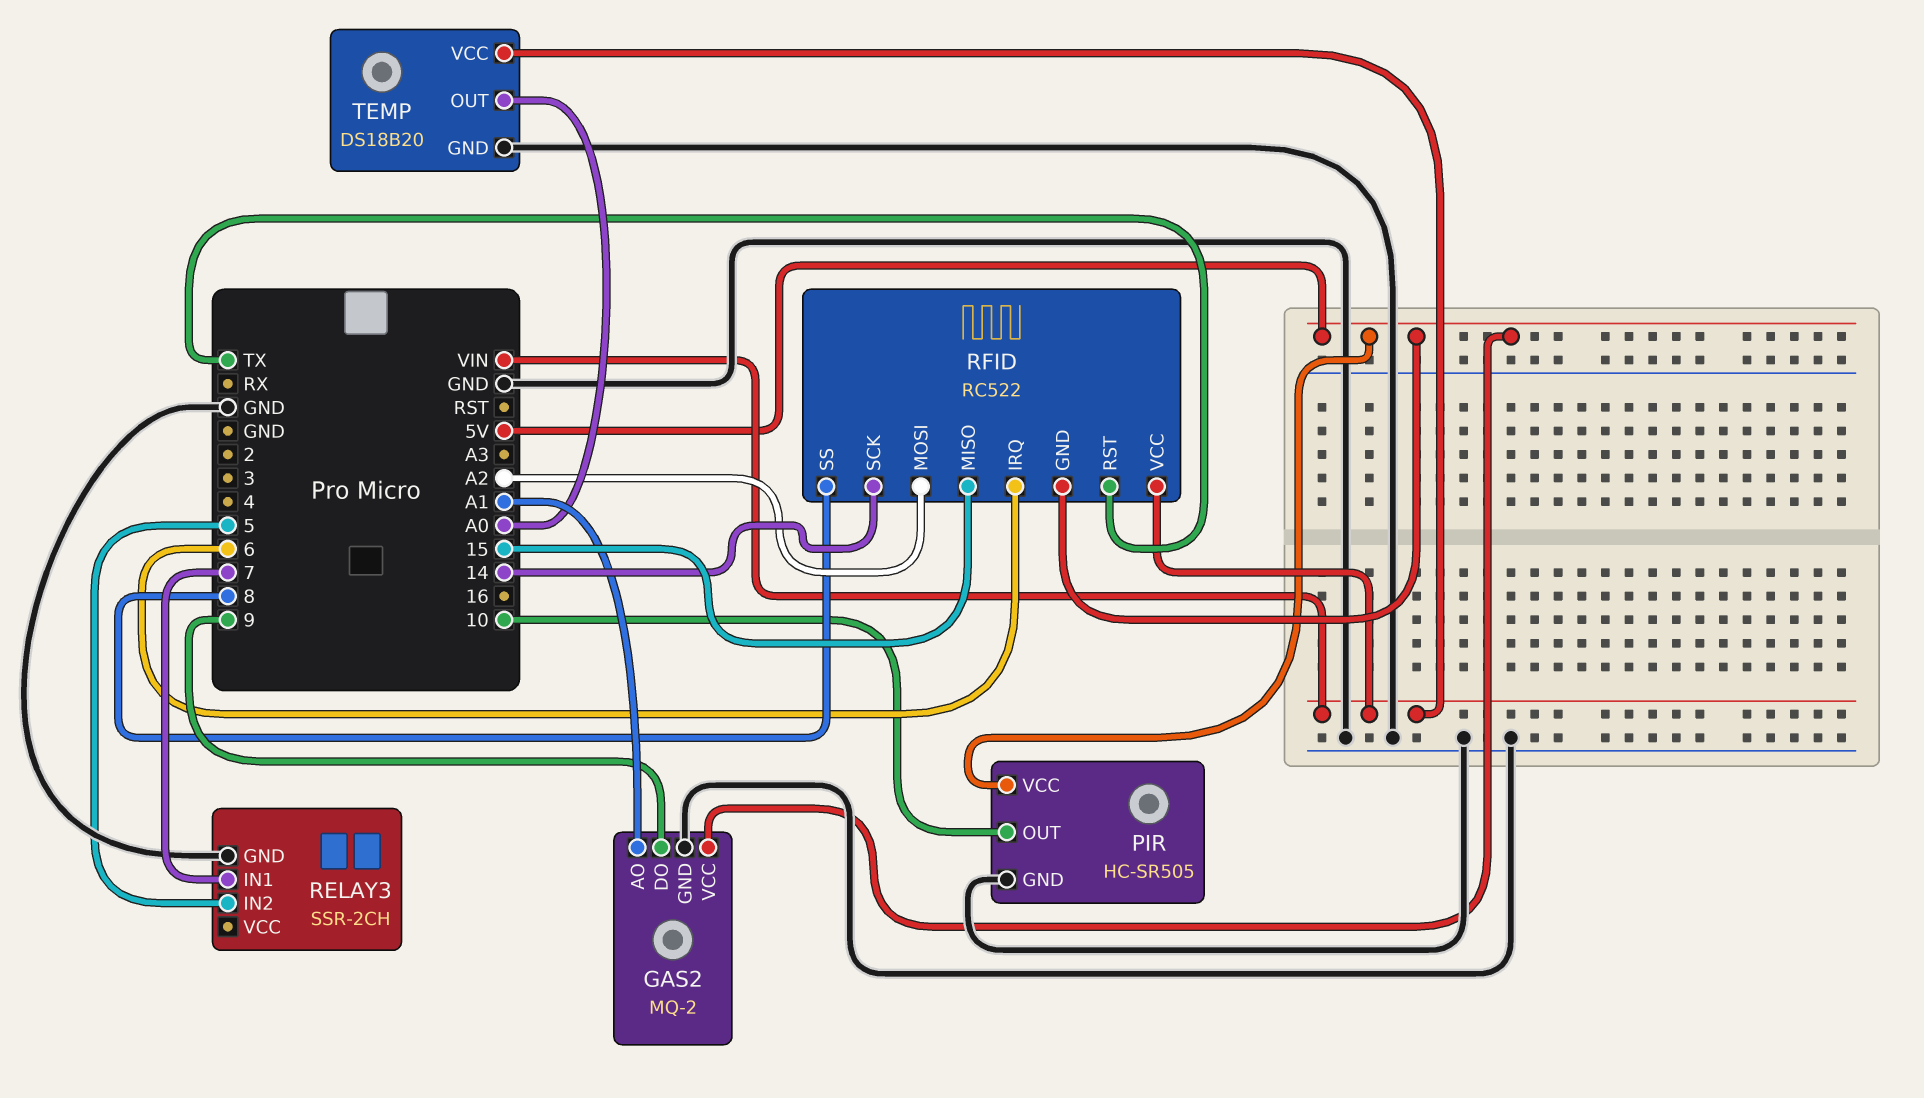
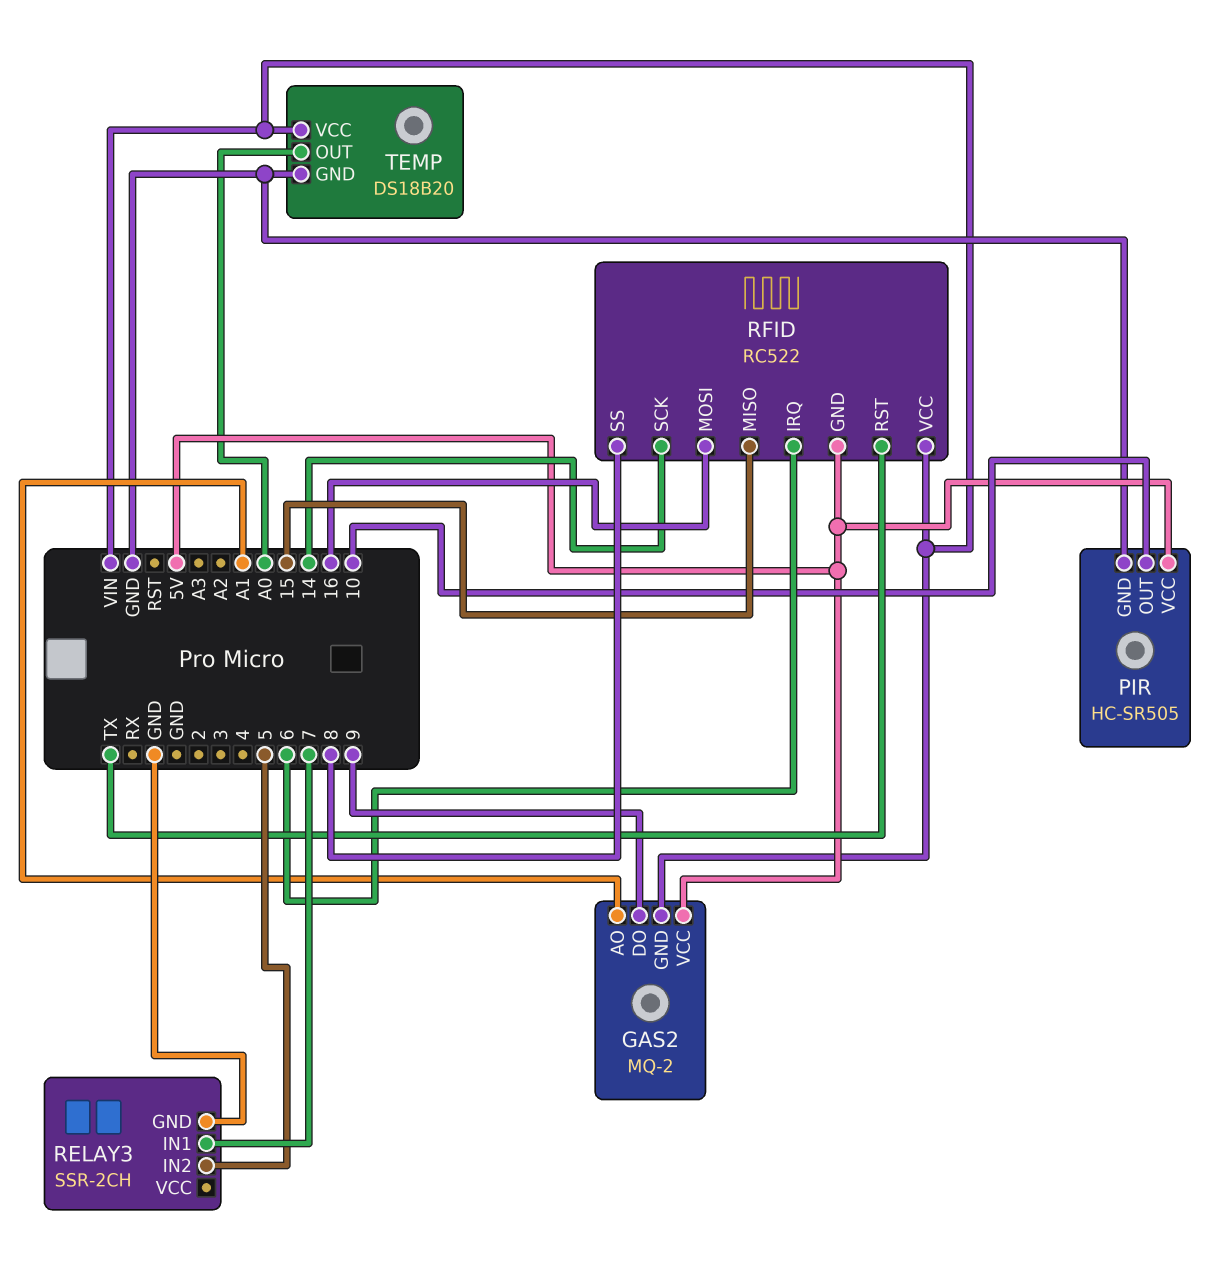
GAS2 pin GND: GND -> VIN
RFID pin MOSI: A2 -> 16

